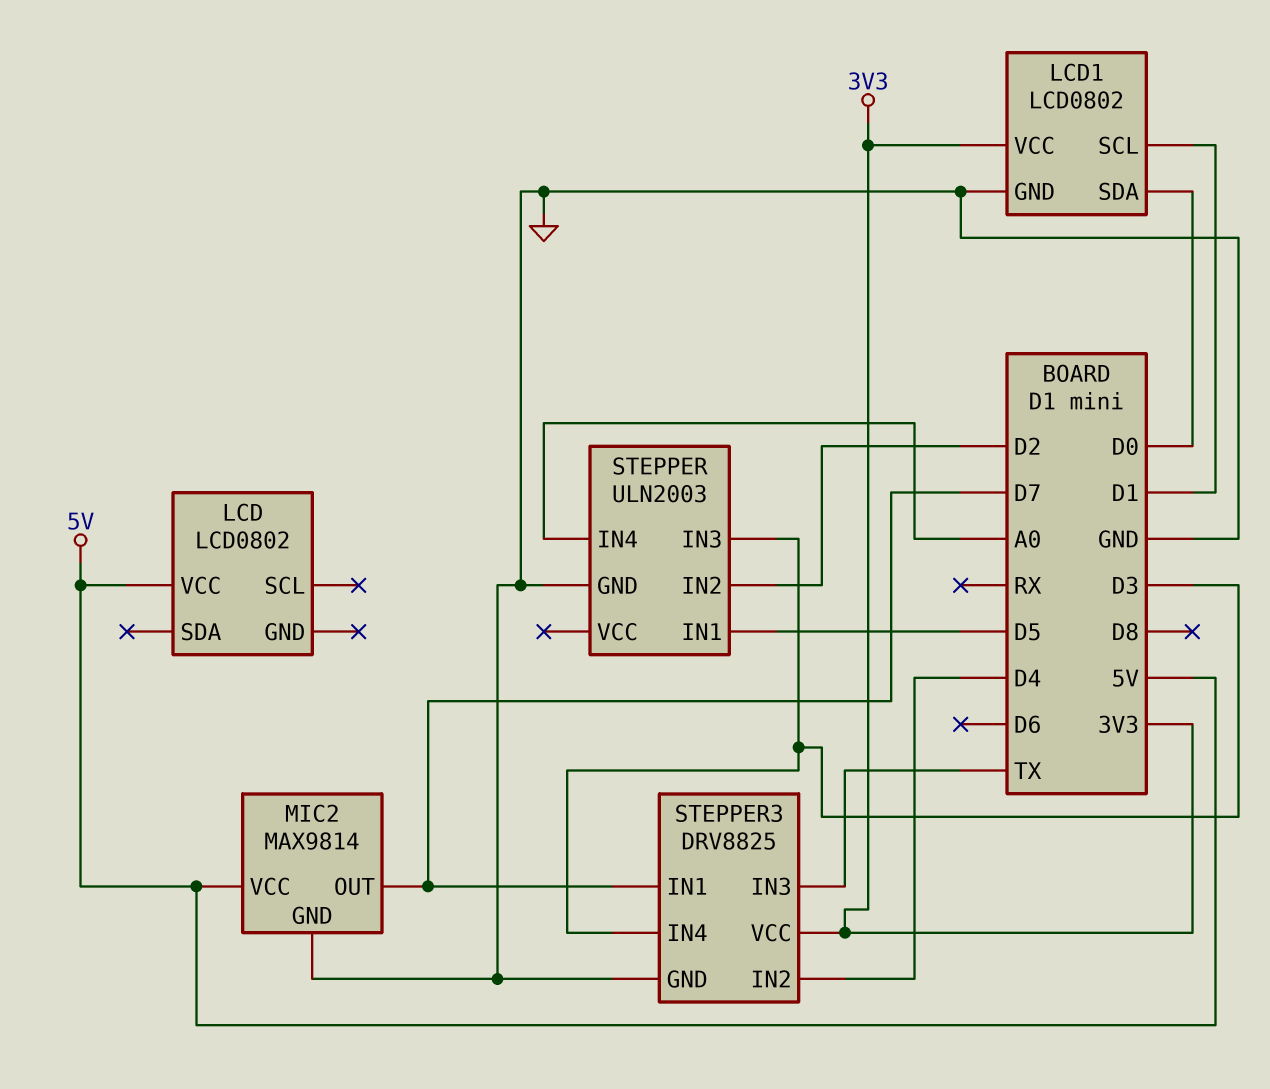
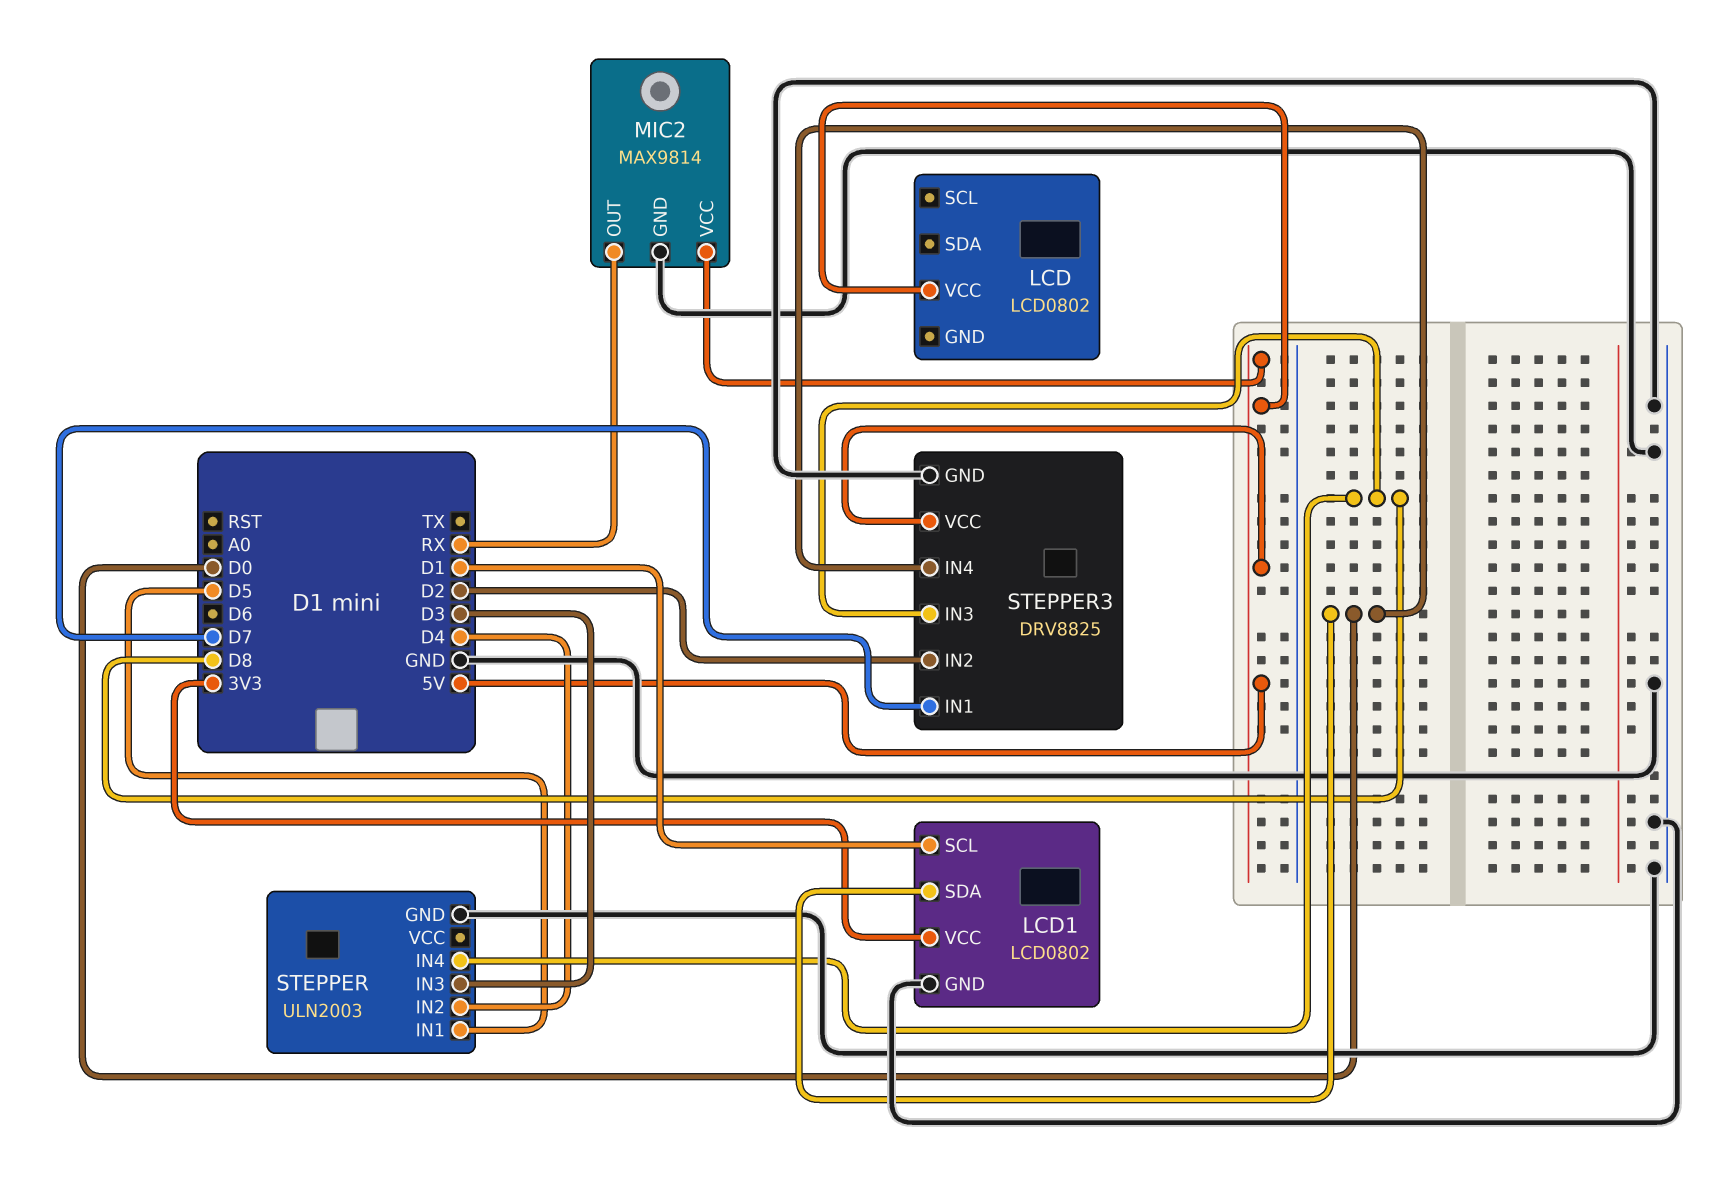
MIC2 pin OUT: D7 -> RX
STEPPER pin IN2: D2 -> D4
STEPPER pin IN4: A0 -> D8
STEPPER3 pin IN2: D4 -> D2
STEPPER3 pin IN3: TX -> D8
STEPPER3 pin IN4: D3 -> D0
STEPPER3 pin VCC: 3V3 -> 5V

